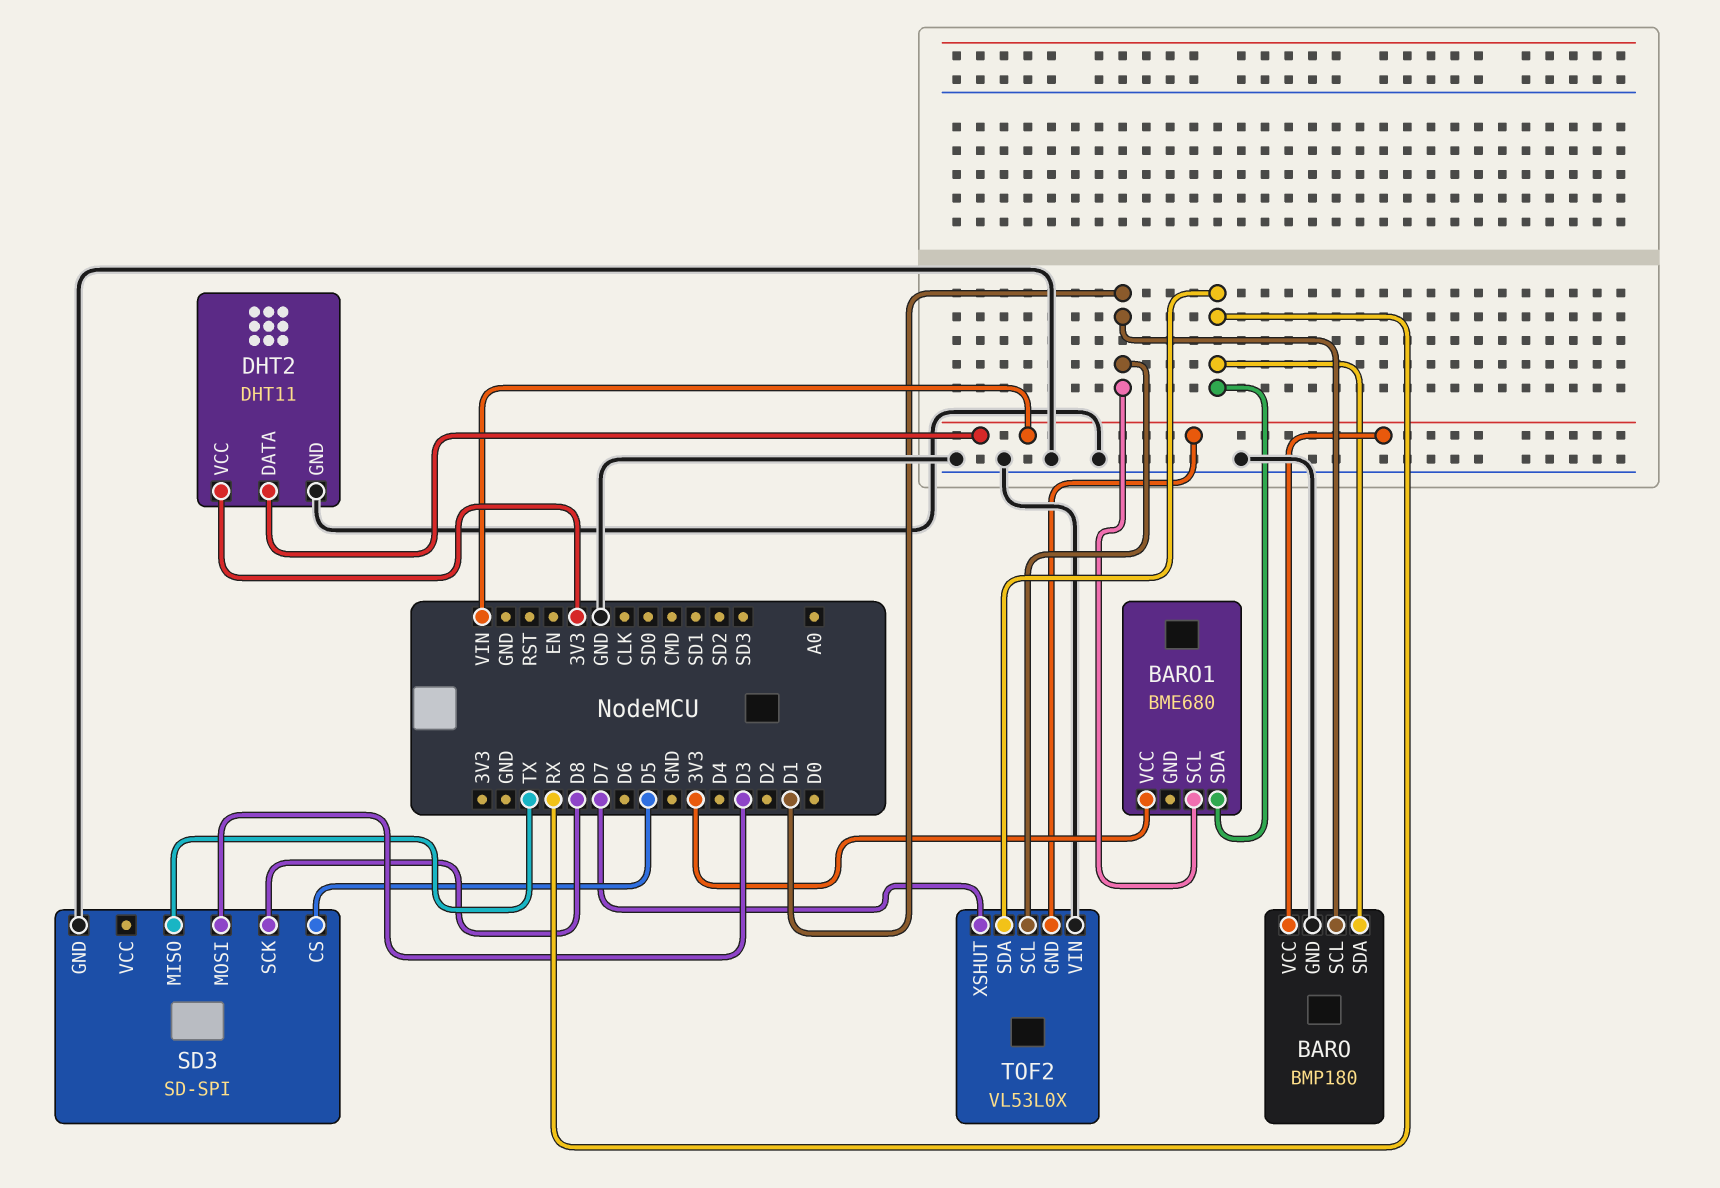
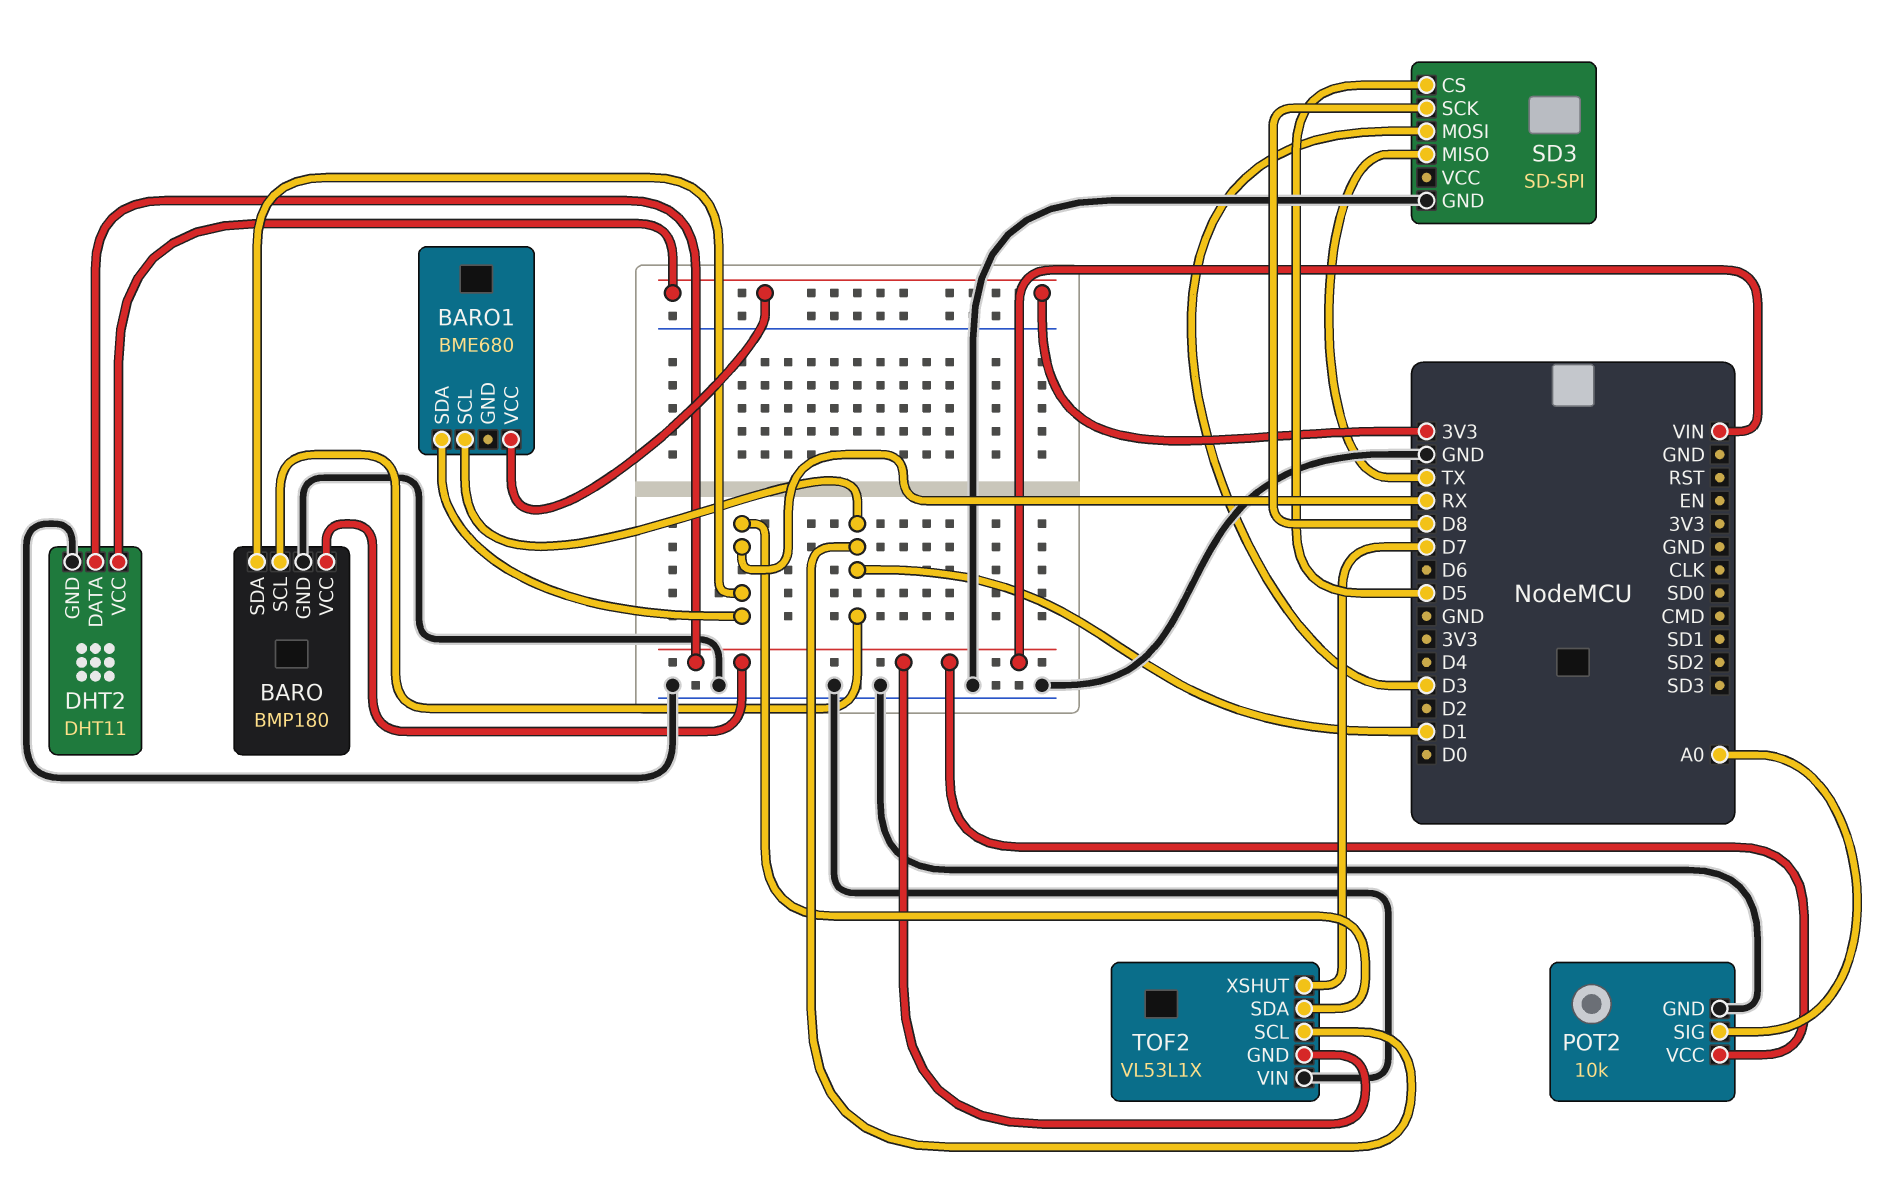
POT2: none -> 10k
POT2 pin GND: none -> GND
POT2 pin SIG: none -> A0
POT2 pin VCC: none -> VIN
TOF2: VL53L0X -> VL53L1X

